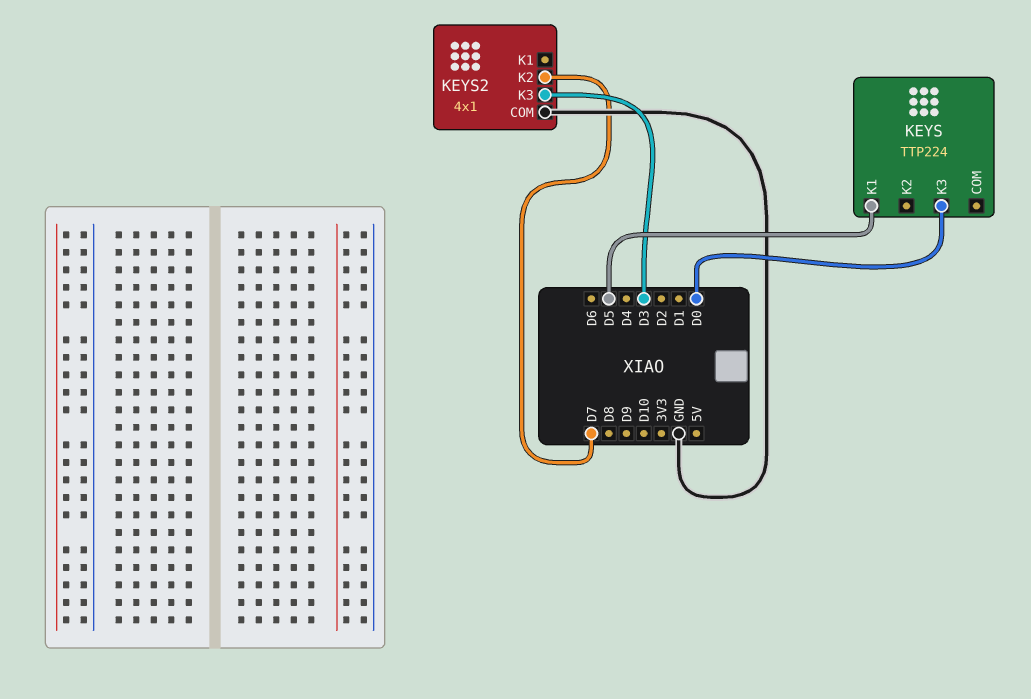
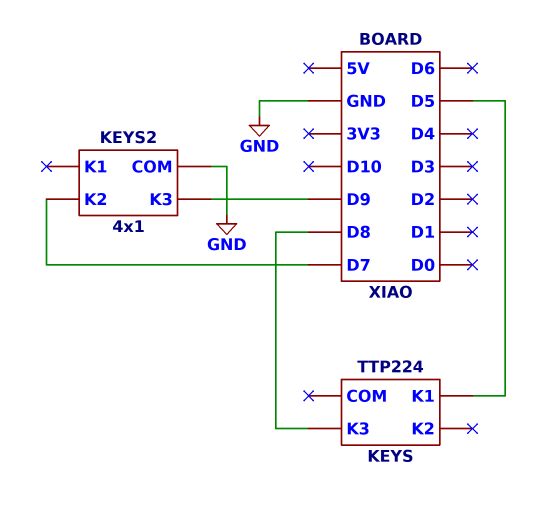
KEYS pin K3: D0 -> D8
KEYS2 pin K3: D3 -> D9

